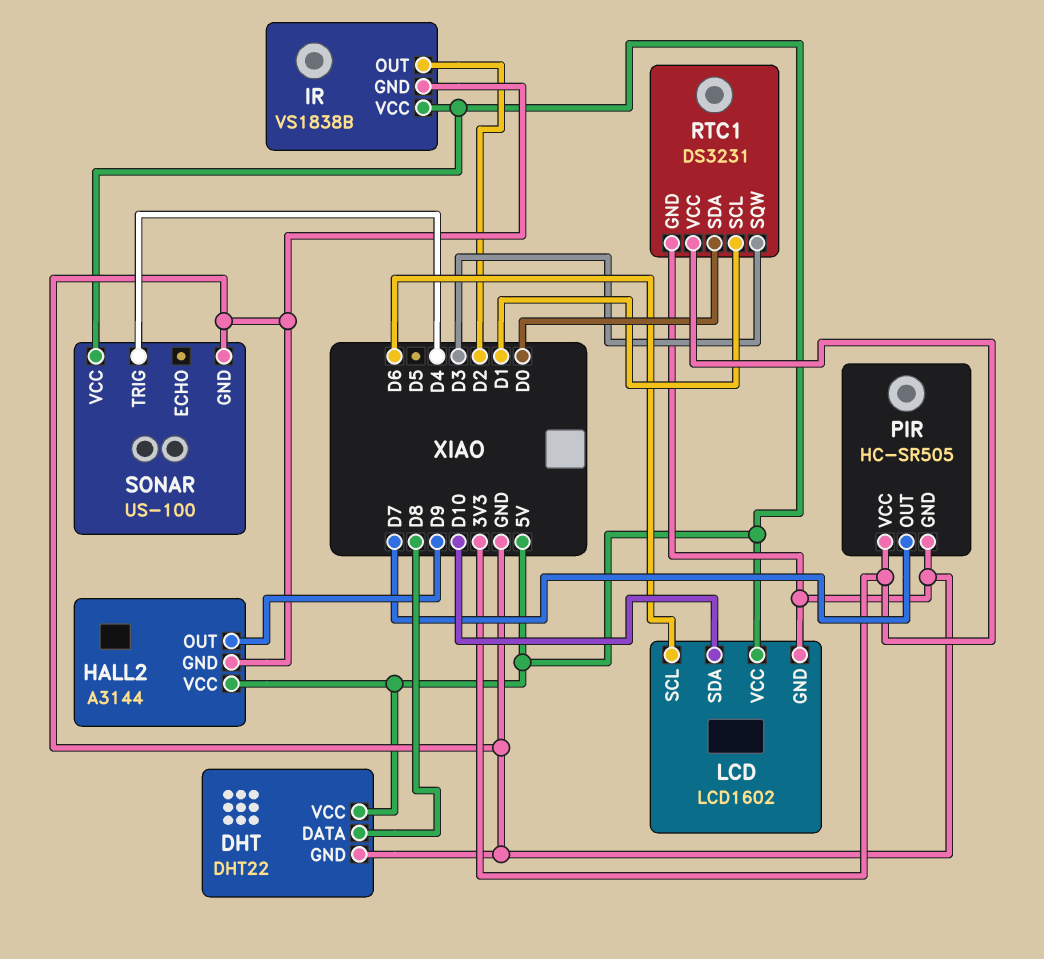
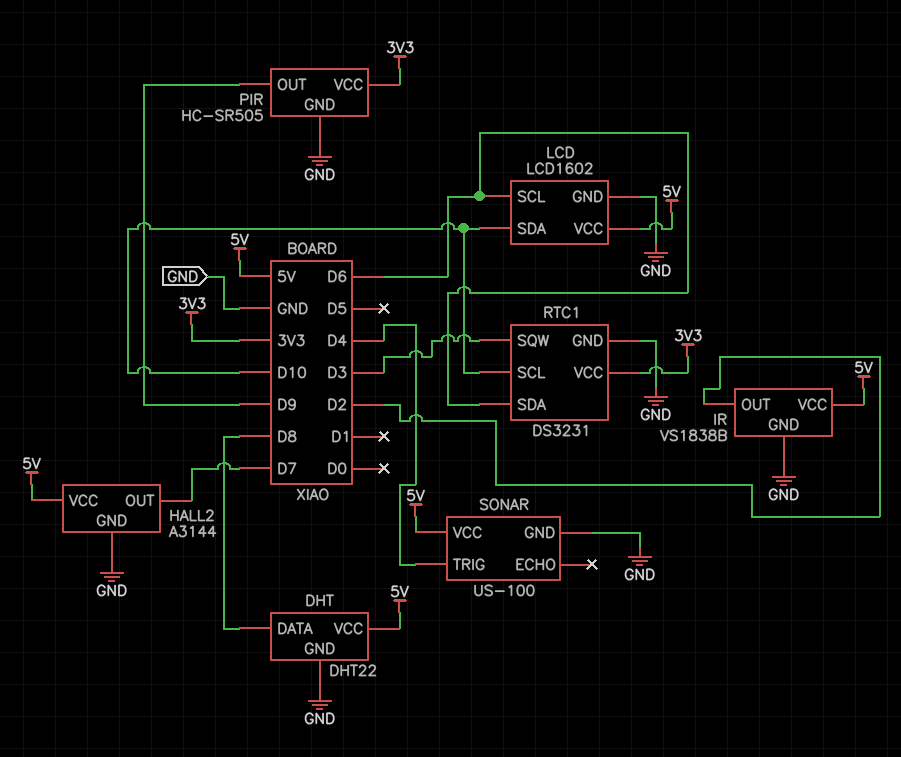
HALL2 pin OUT: D9 -> D7
PIR pin OUT: D7 -> D9
RTC1 pin SCL: D1 -> D10
RTC1 pin SDA: D0 -> D6

